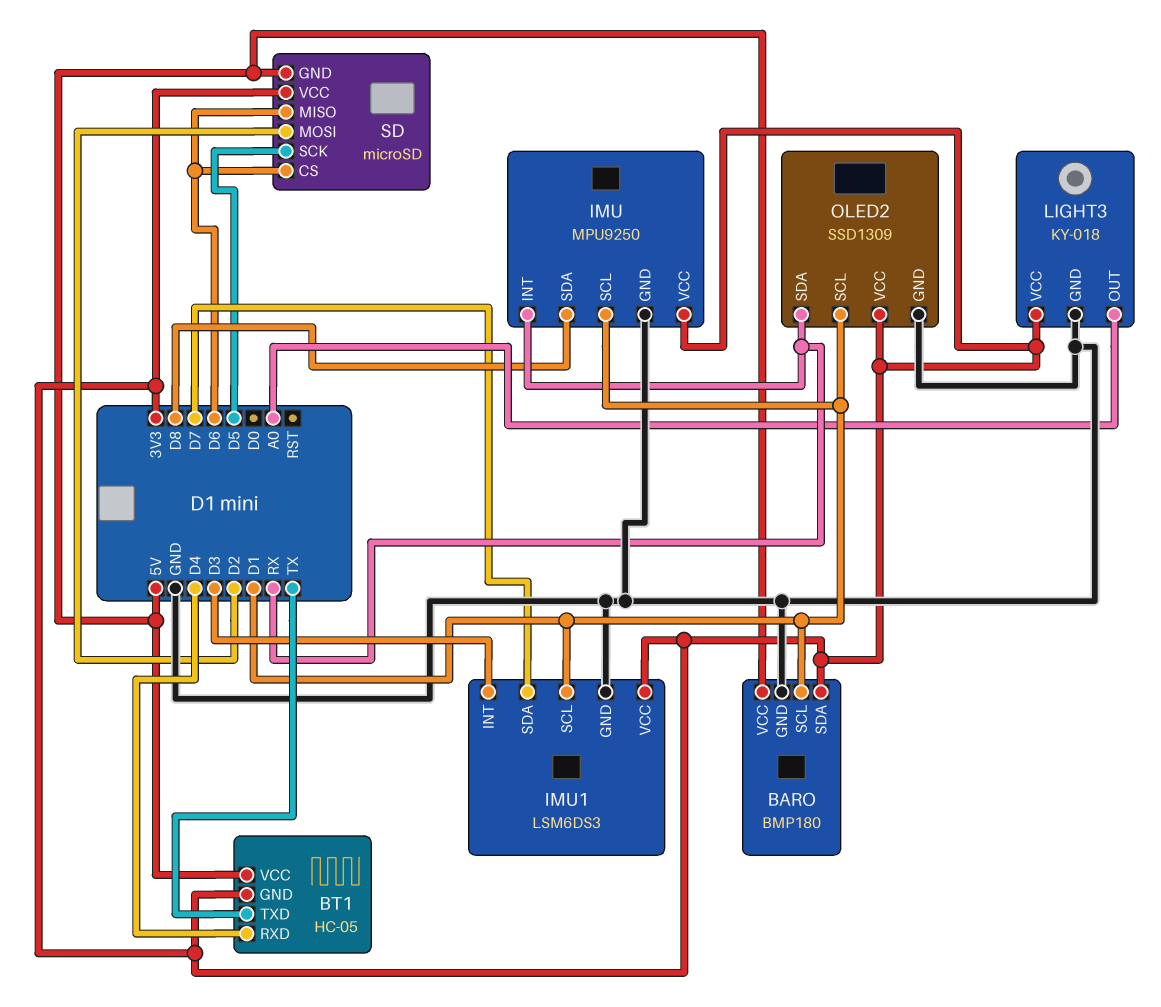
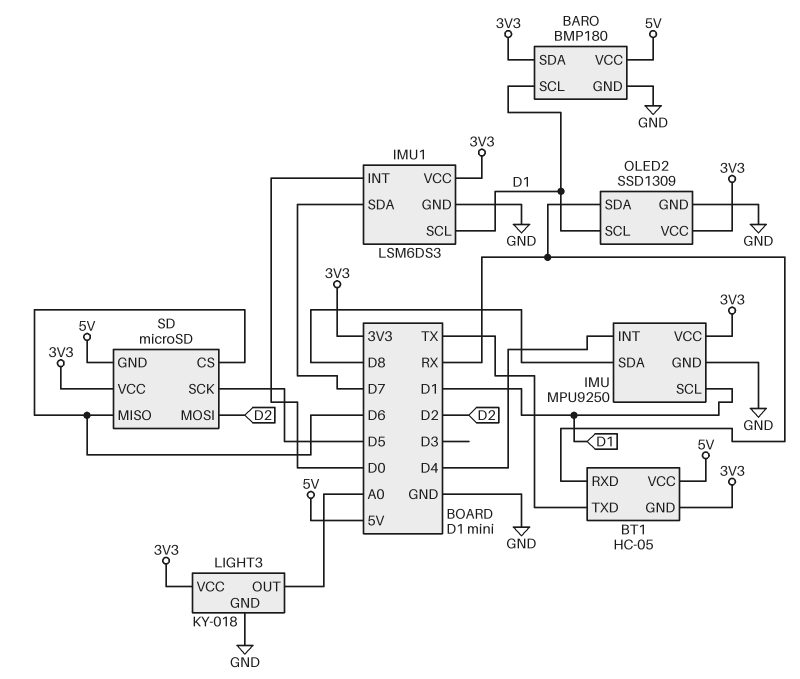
BT1 pin RXD: D4 -> RX
IMU pin INT: RX -> D4
IMU1 pin INT: D3 -> D0

